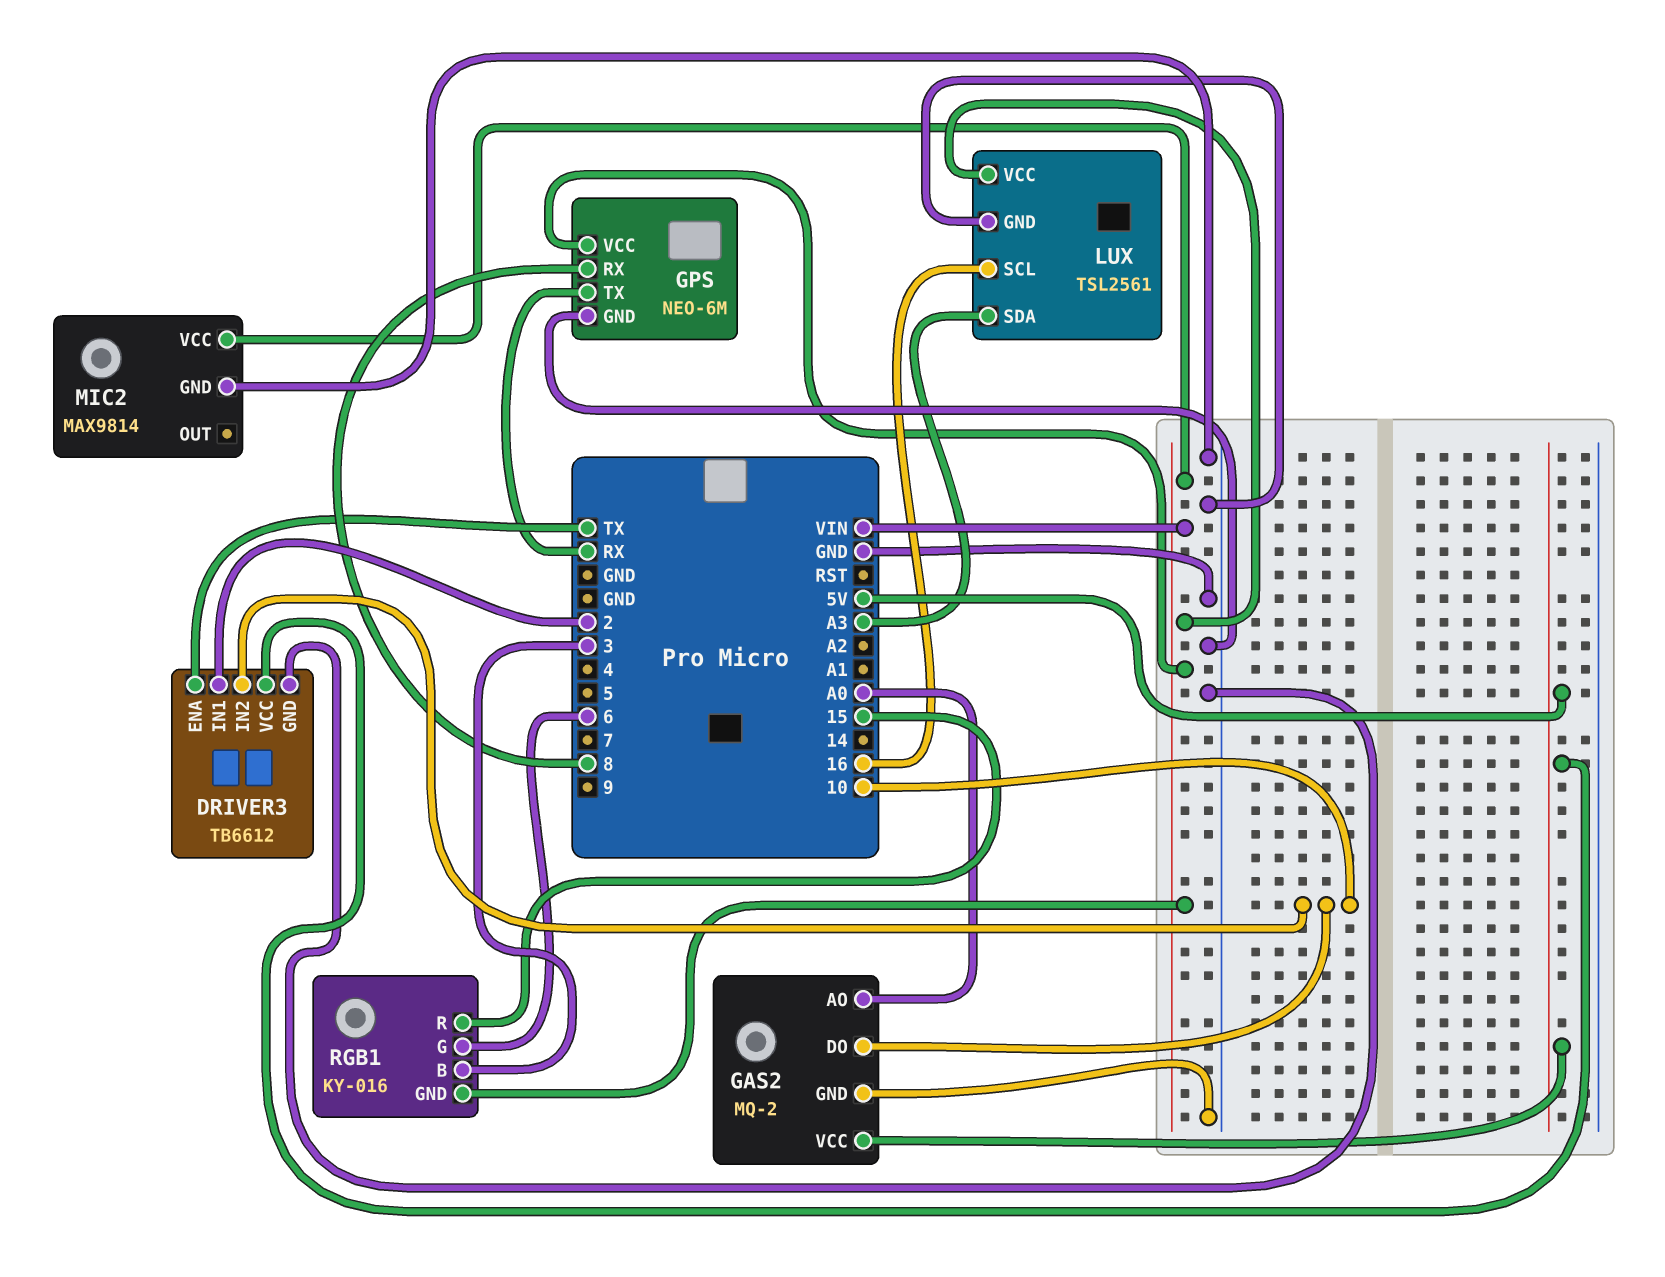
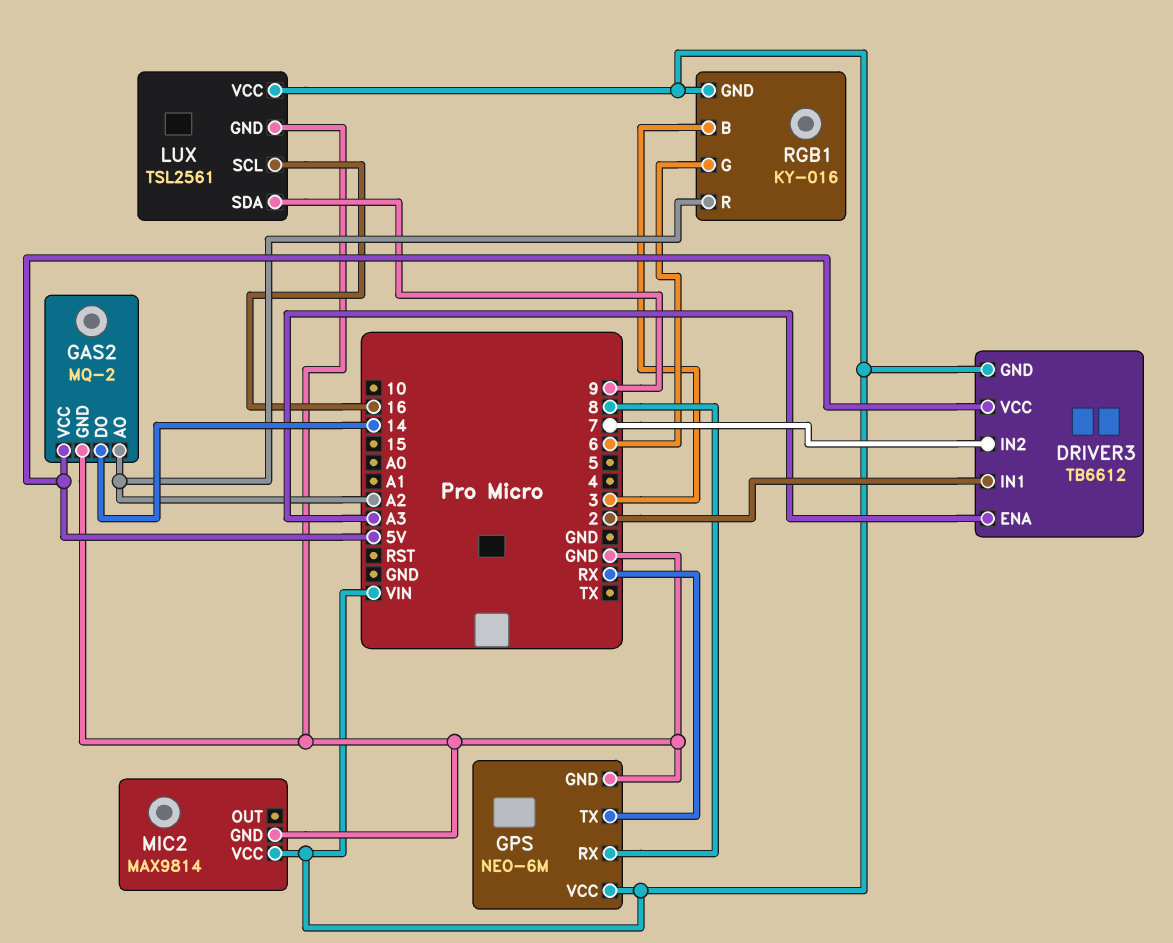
DRIVER3 pin ENA: TX -> A3
DRIVER3 pin GND: GND -> VIN
DRIVER3 pin IN2: 10 -> 7
GAS2 pin AO: A0 -> A2
GAS2 pin DO: 10 -> 14
LUX pin SDA: A3 -> 9
RGB1 pin R: 15 -> A2

